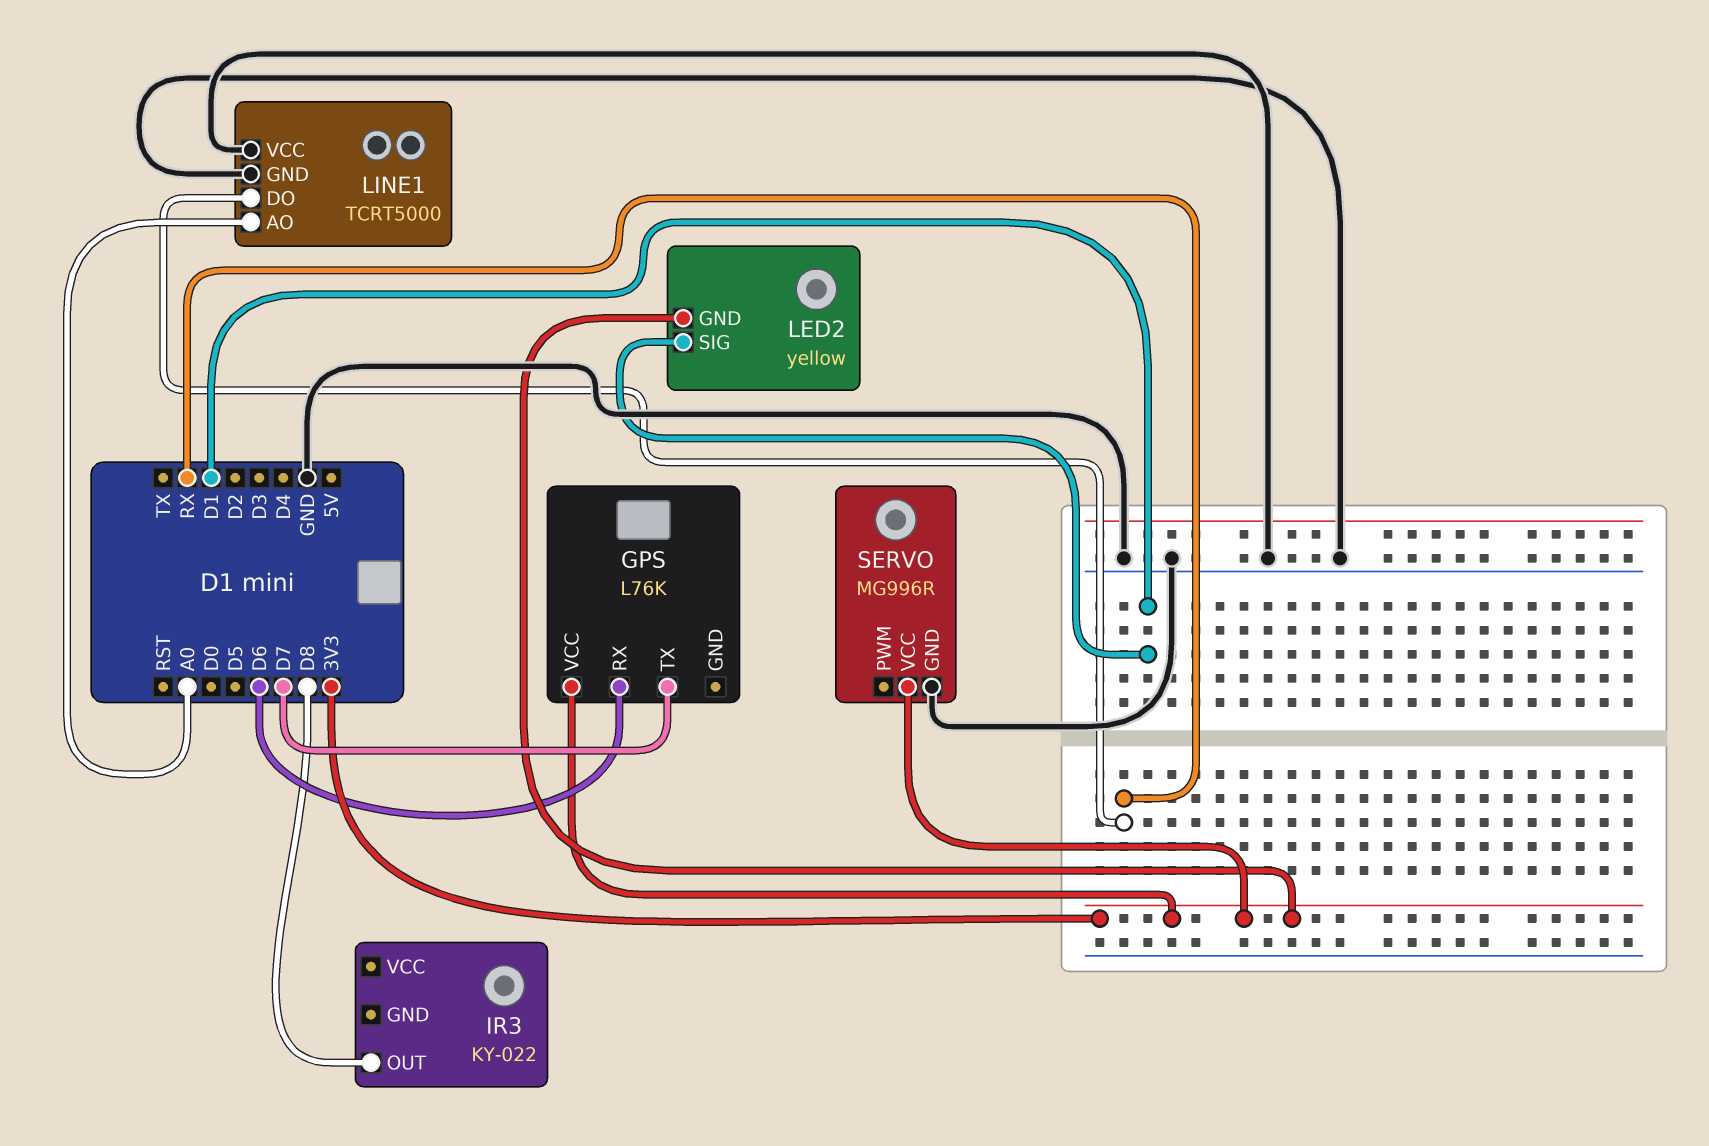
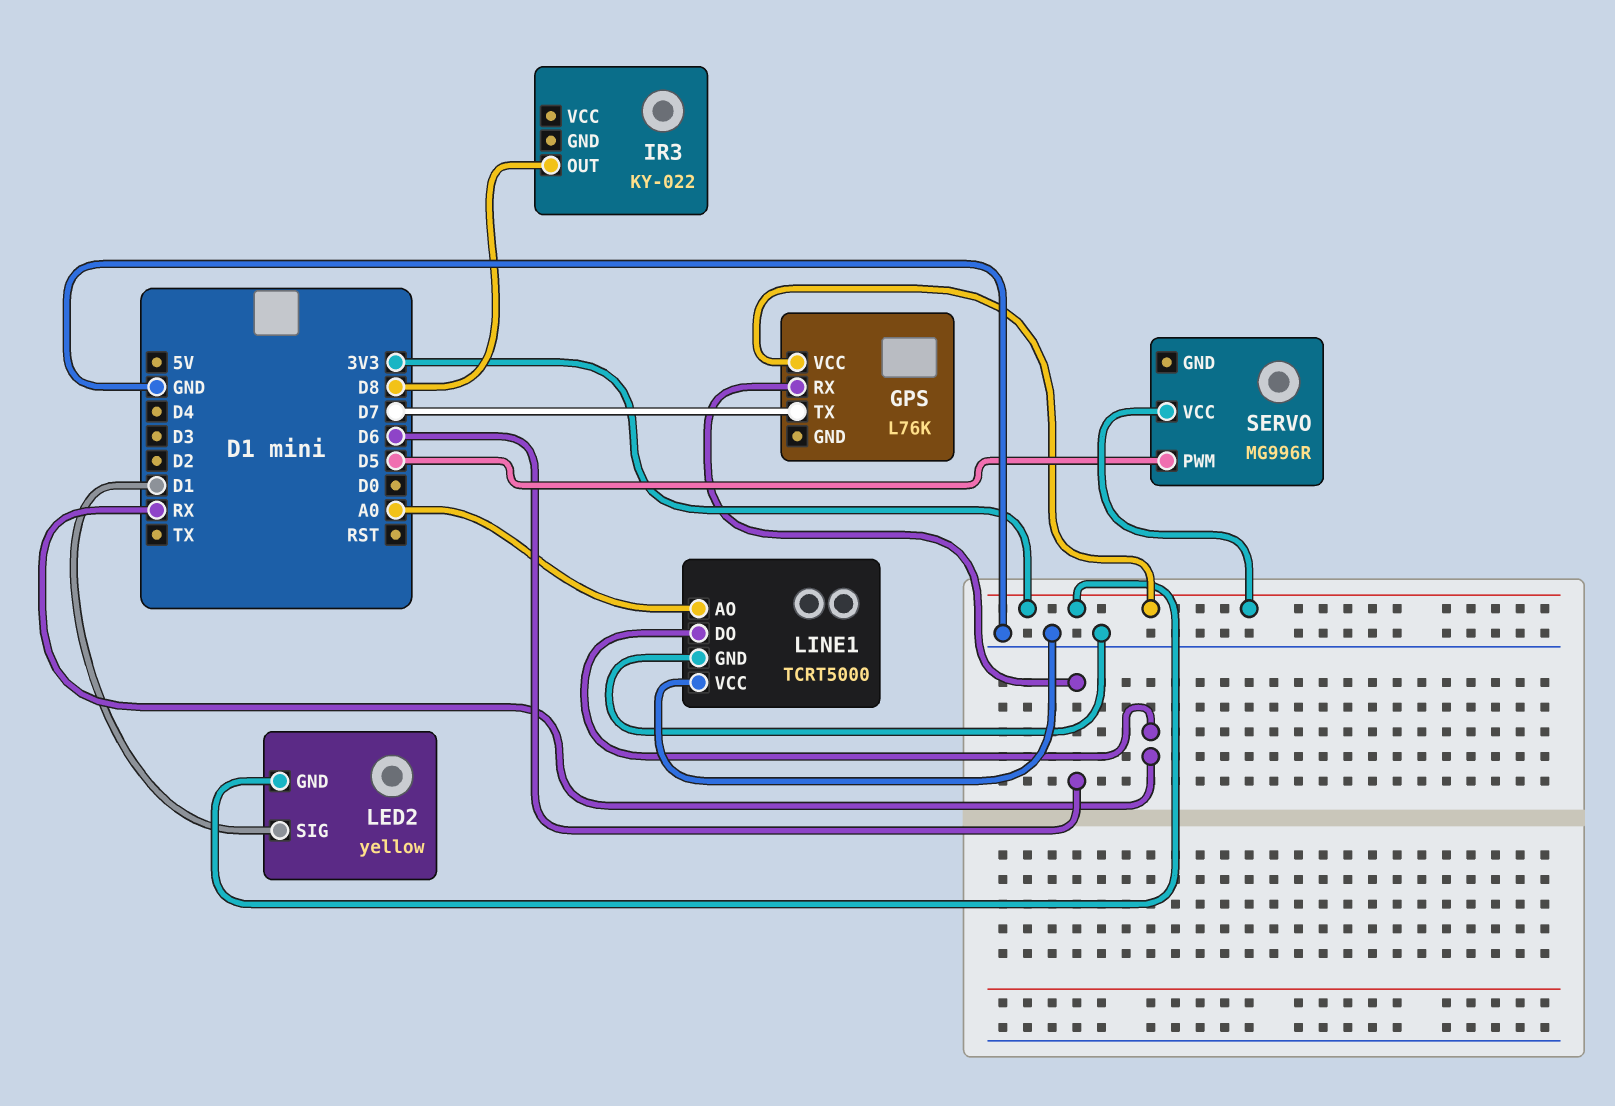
SERVO pin GND: GND -> none
SERVO pin PWM: none -> D5

